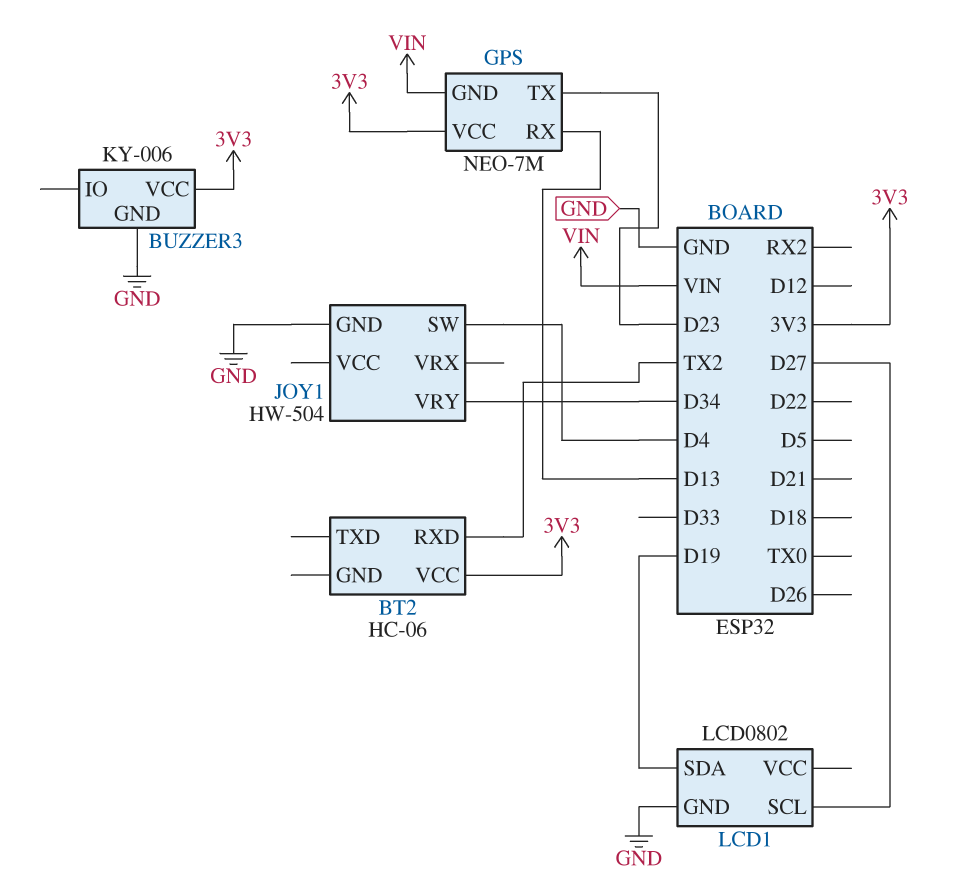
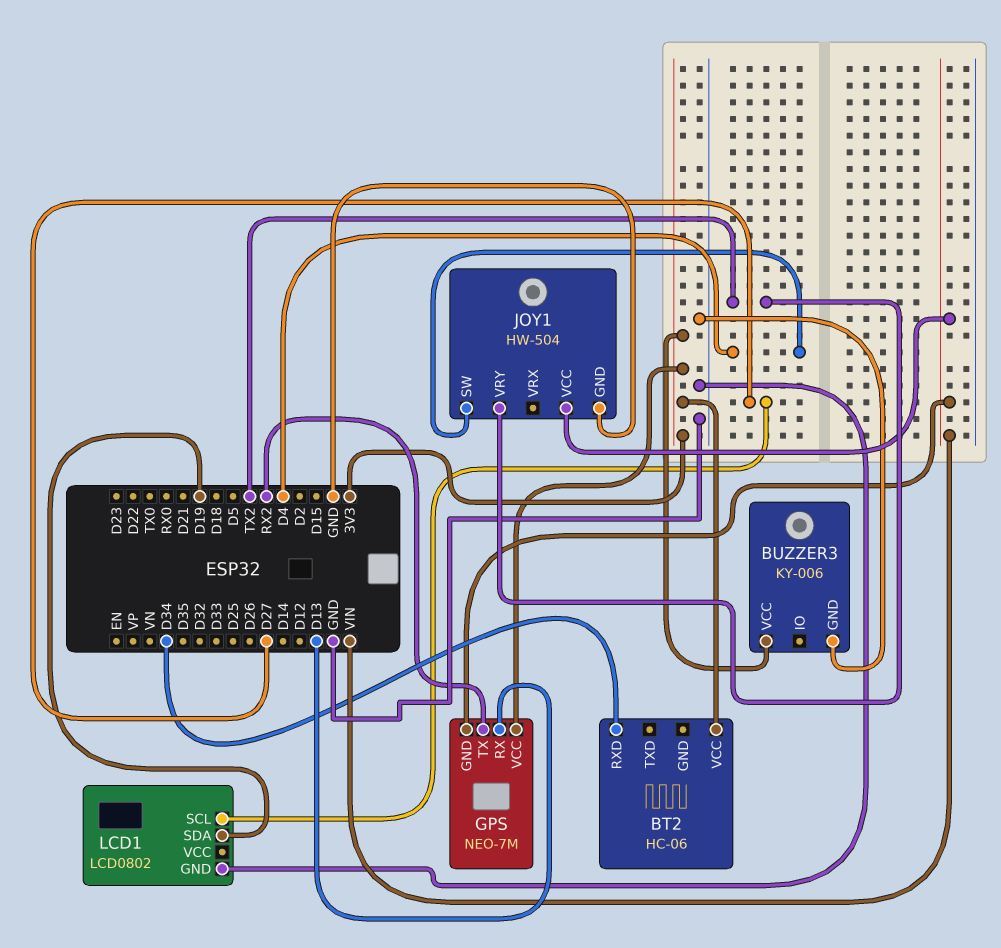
BT2 pin RXD: TX2 -> D34
GPS pin TX: D23 -> RX2
JOY1 pin VCC: none -> VIN
JOY1 pin VRY: D34 -> TX2

